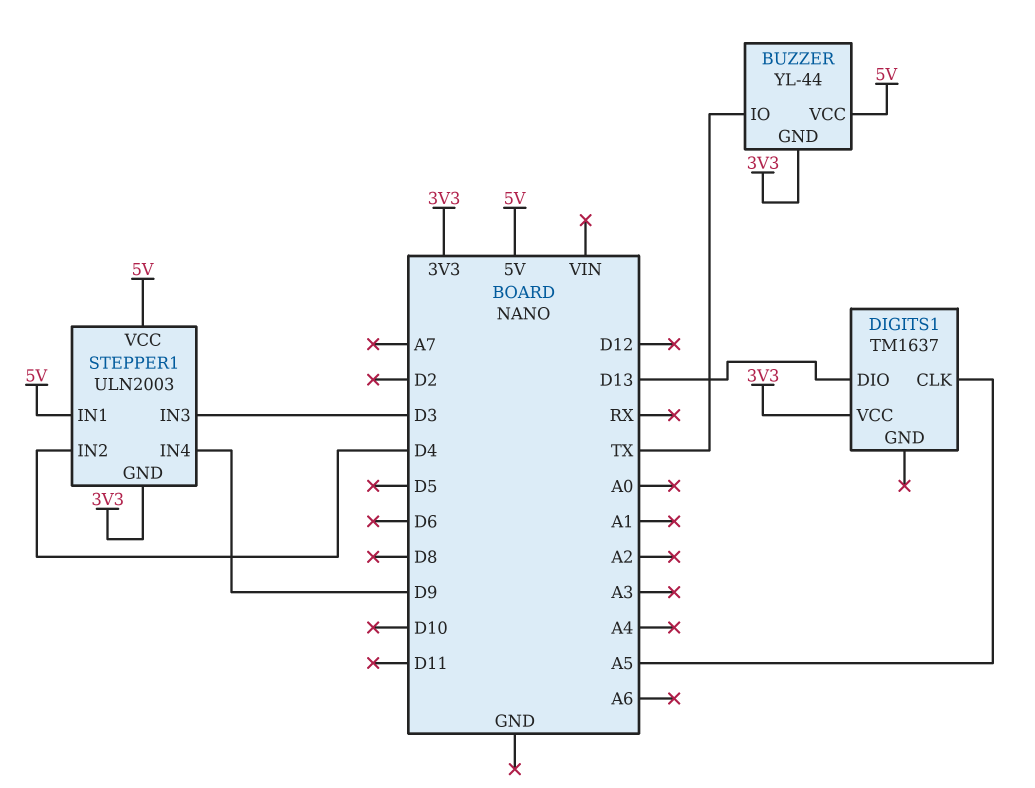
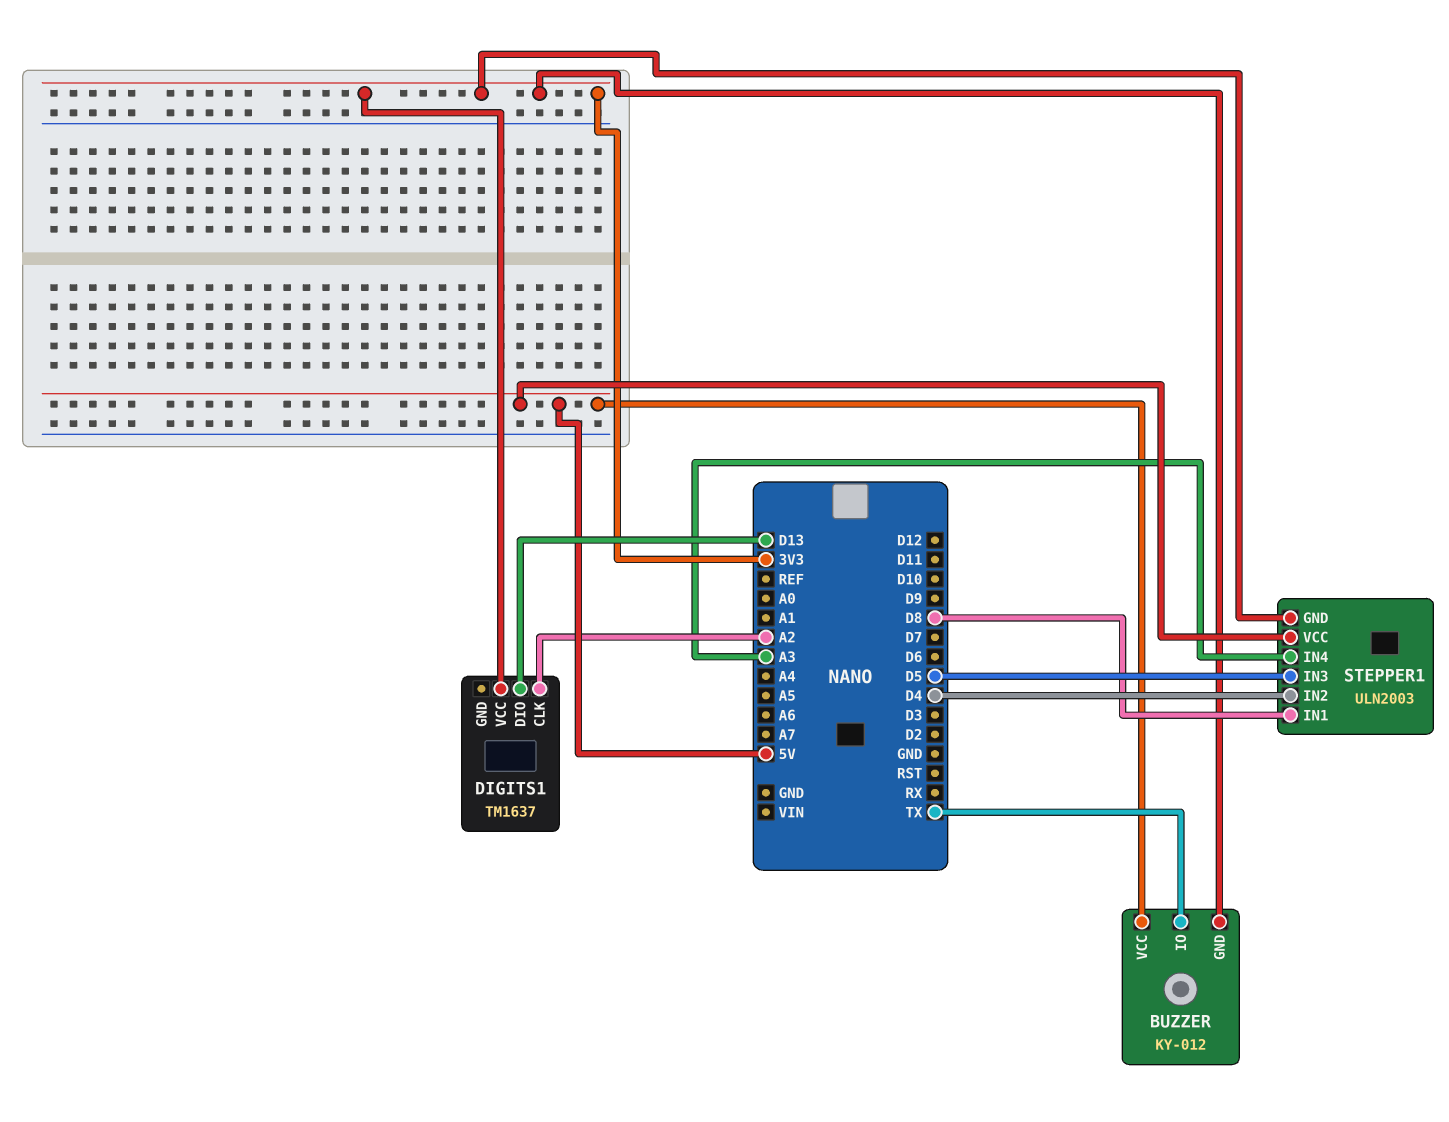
BUZZER: YL-44 -> KY-012
DIGITS1 pin CLK: A5 -> A2
STEPPER1 pin IN1: 5V -> D8
STEPPER1 pin IN3: D3 -> D5
STEPPER1 pin IN4: D9 -> A3

